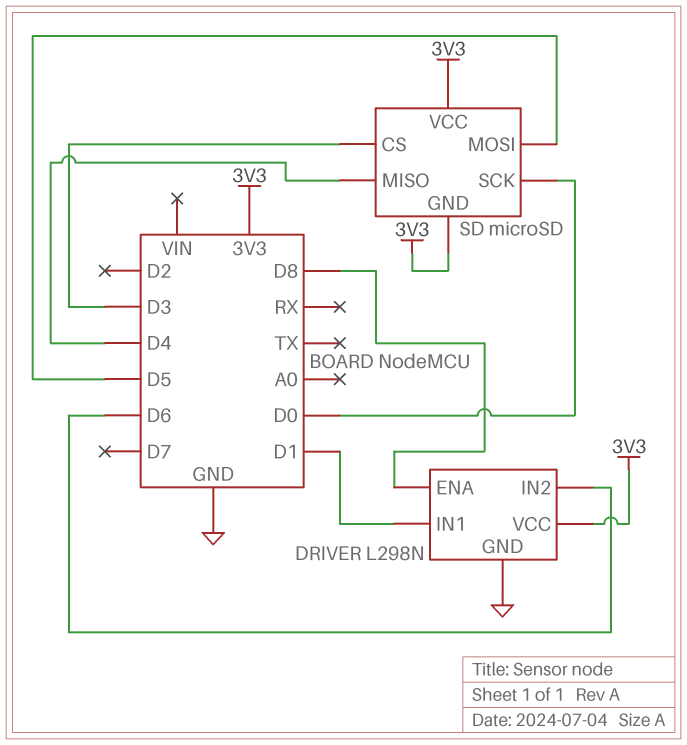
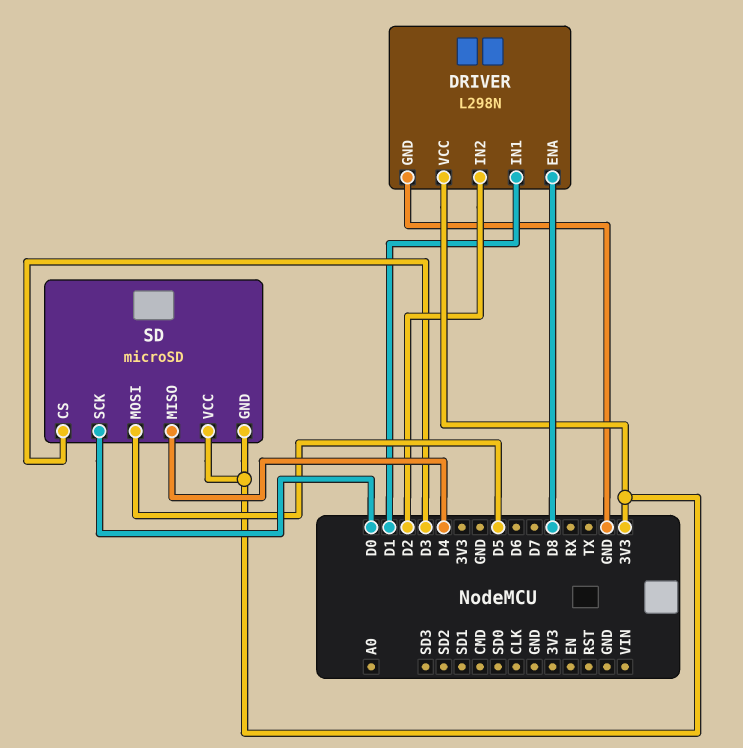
DRIVER pin IN2: D6 -> D2

